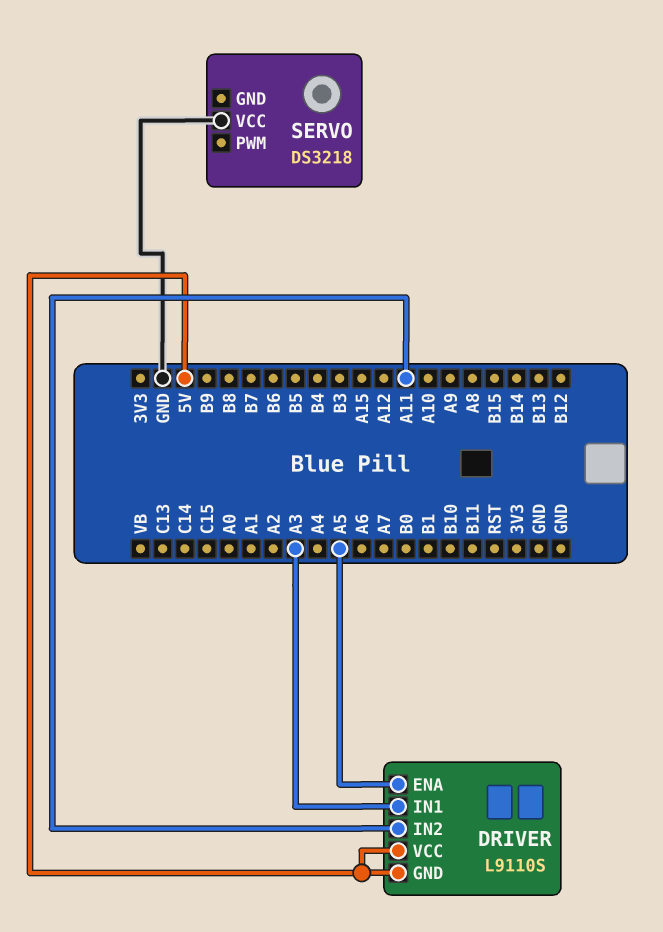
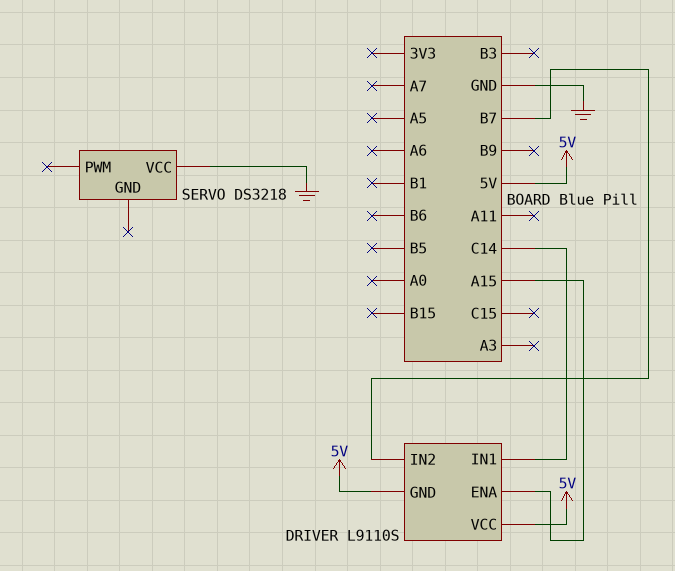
DRIVER pin ENA: A5 -> A15
DRIVER pin IN1: A3 -> C14
DRIVER pin IN2: A11 -> B7

